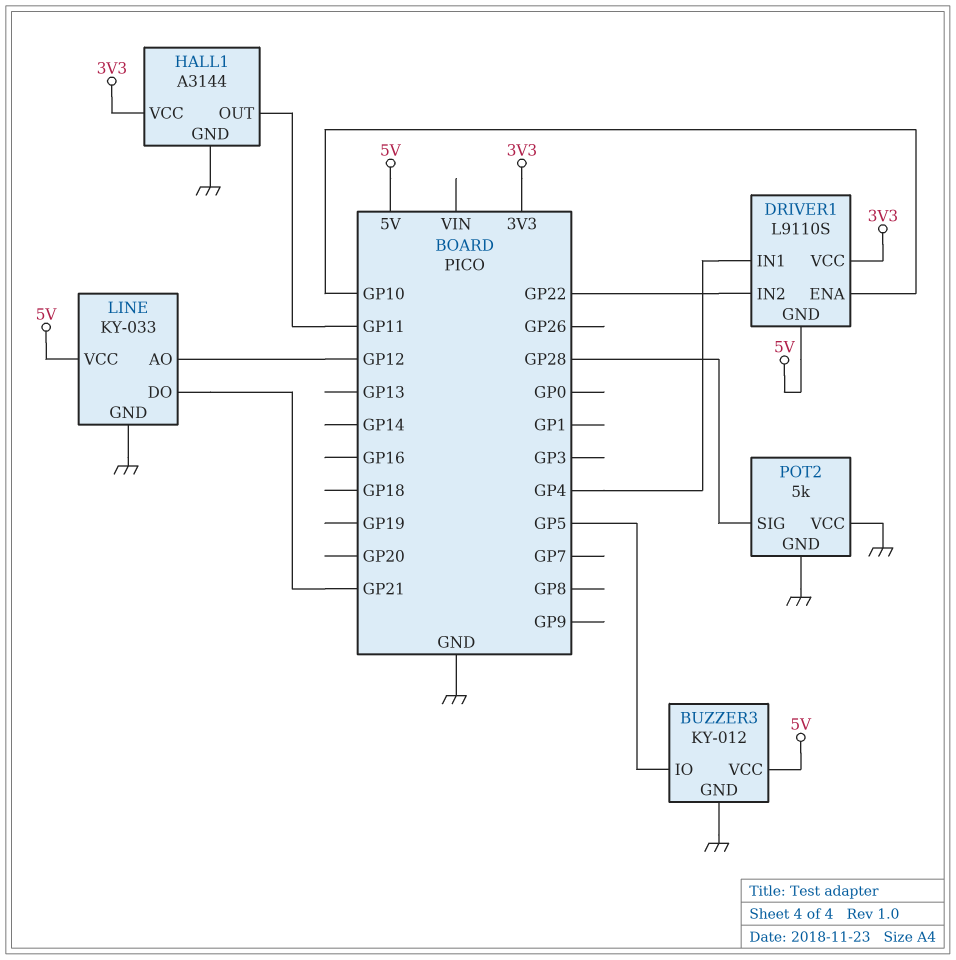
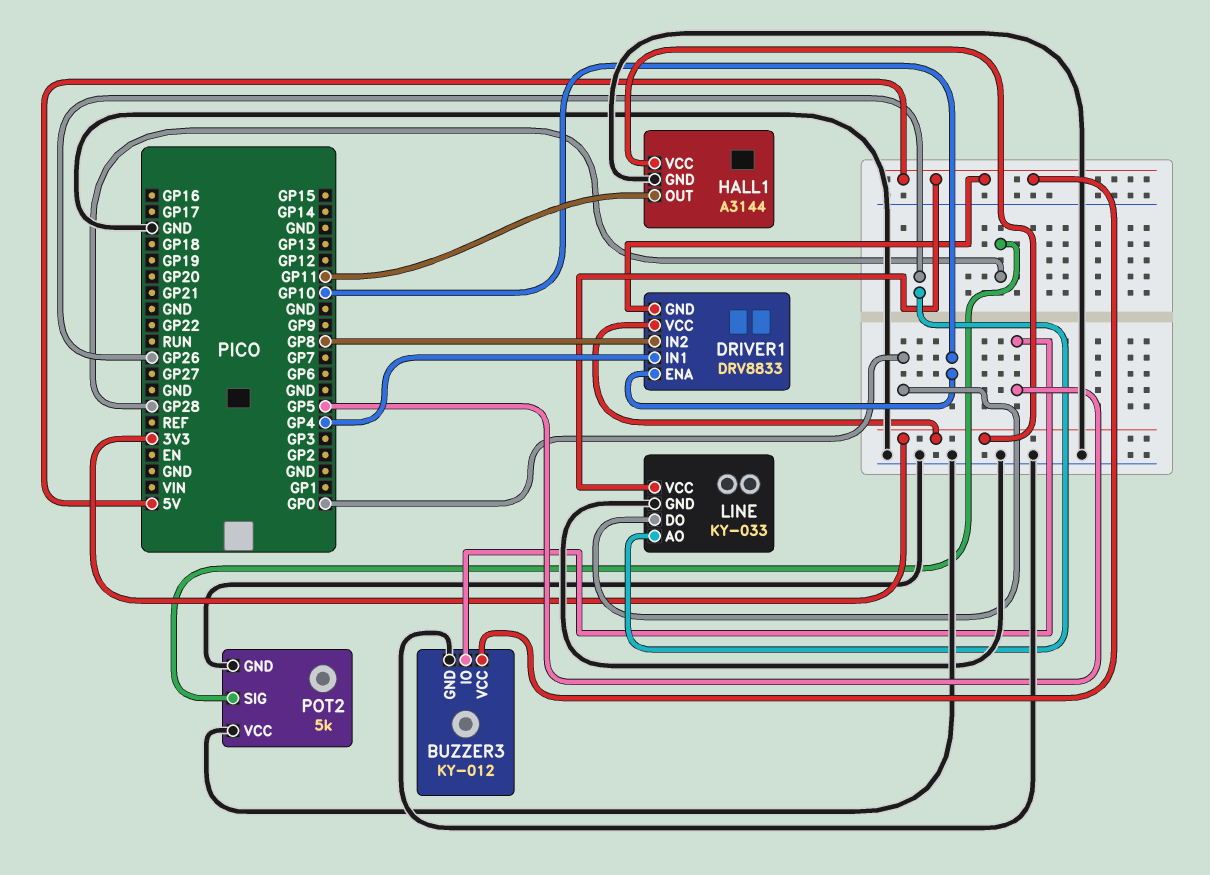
DRIVER1: L9110S -> DRV8833
DRIVER1 pin IN2: GP22 -> GP8
LINE pin AO: GP12 -> GP26
LINE pin DO: GP21 -> GP0

